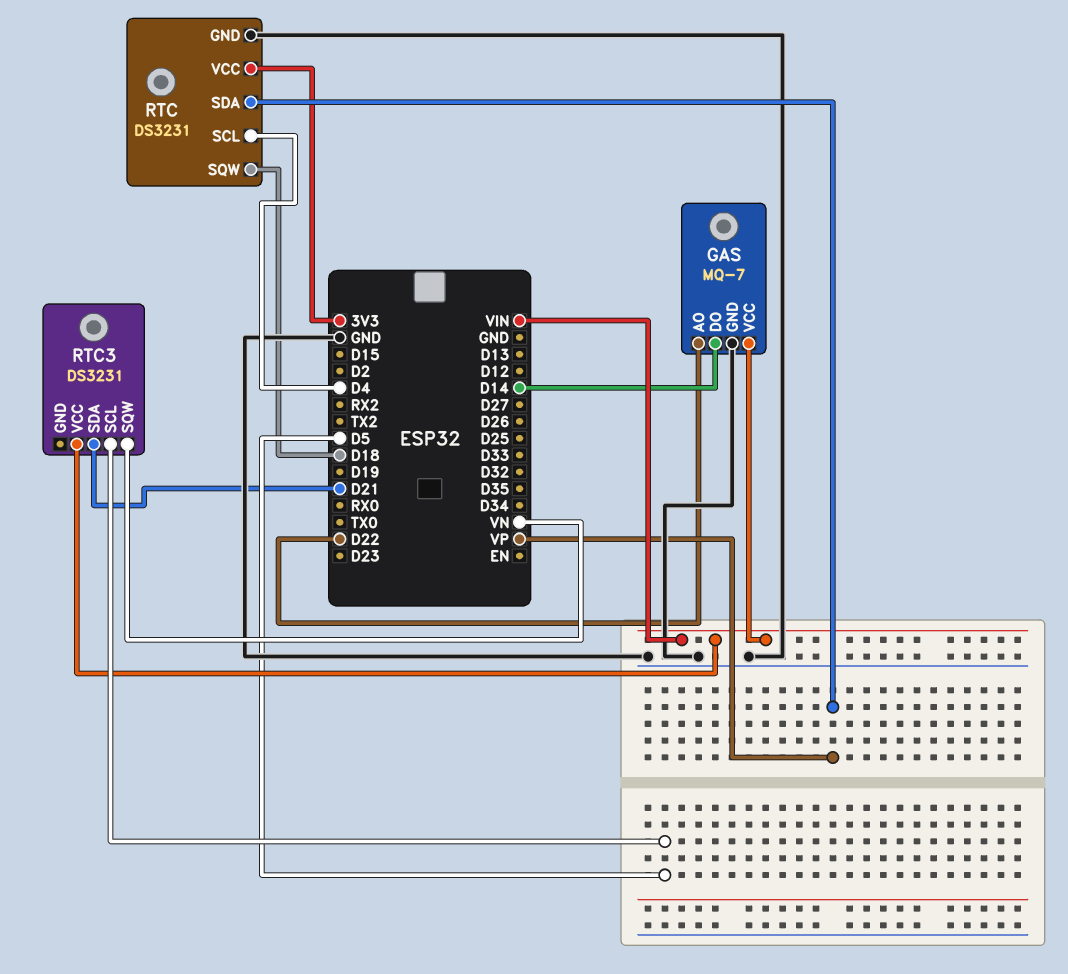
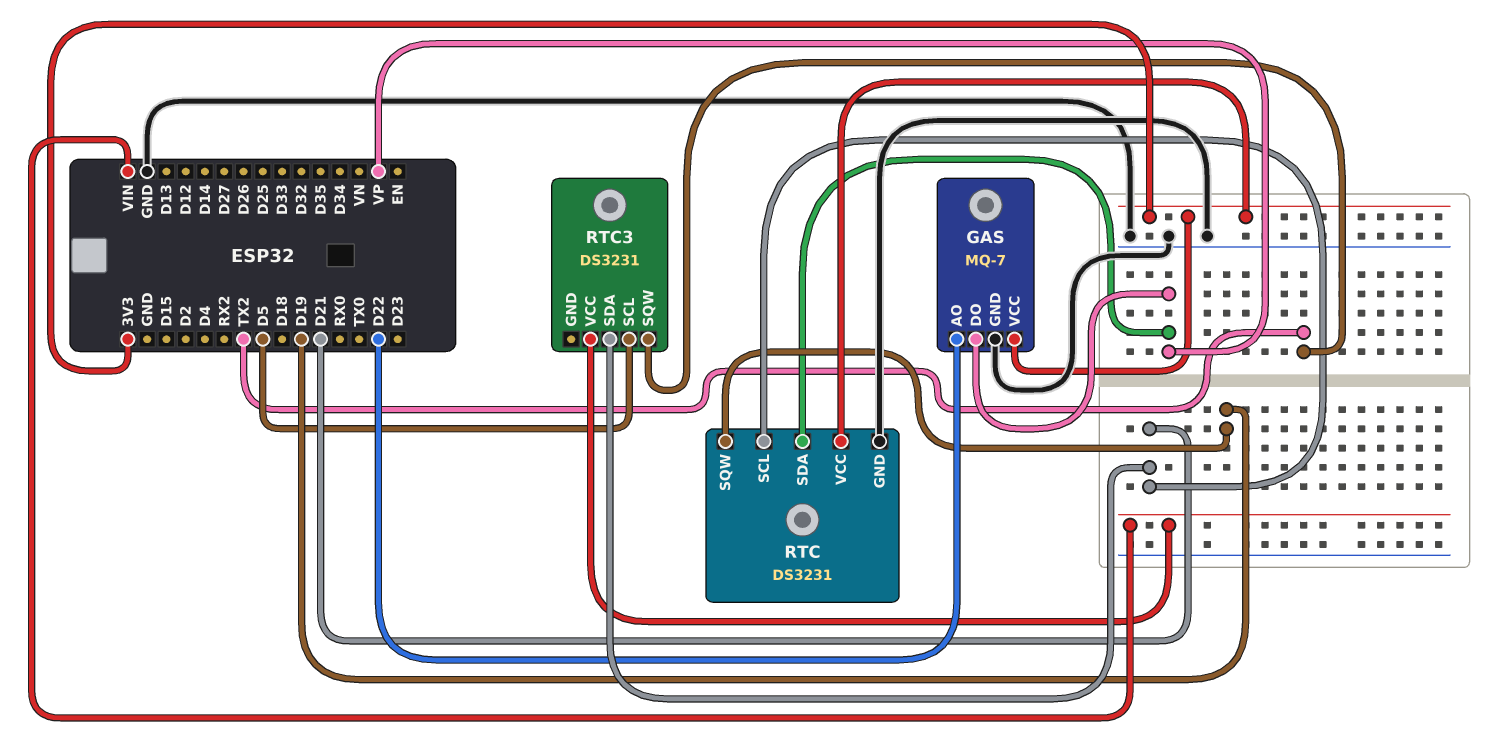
GAS pin DO: D14 -> VP
GAS pin VCC: VIN -> 3V3
RTC pin SCL: D4 -> D21
RTC pin SQW: D18 -> D19
RTC3 pin SQW: VN -> TX2

